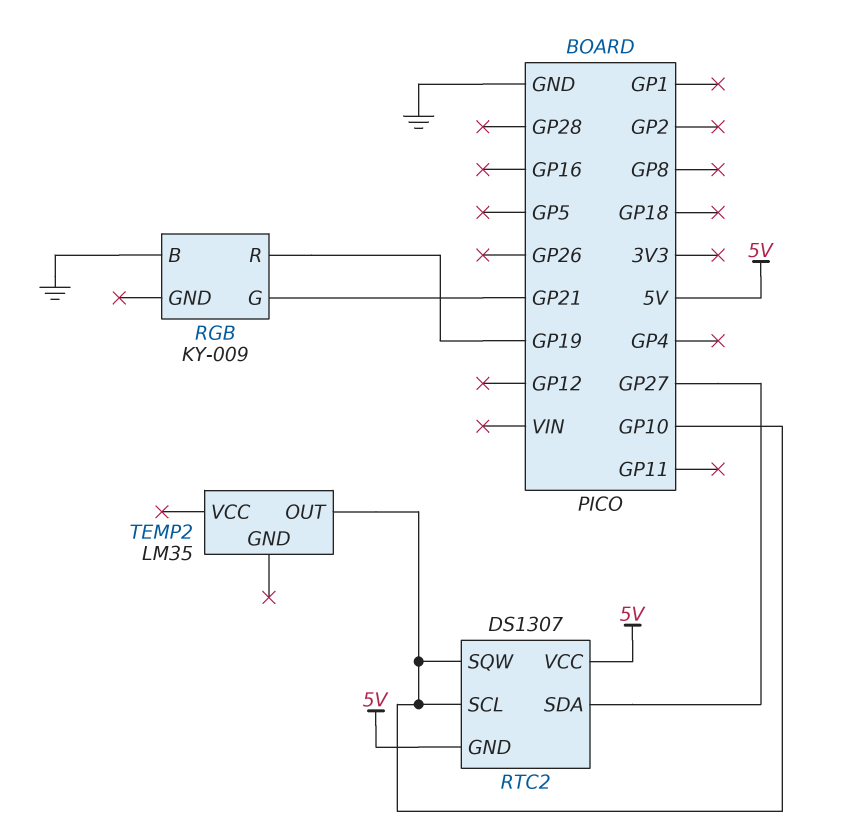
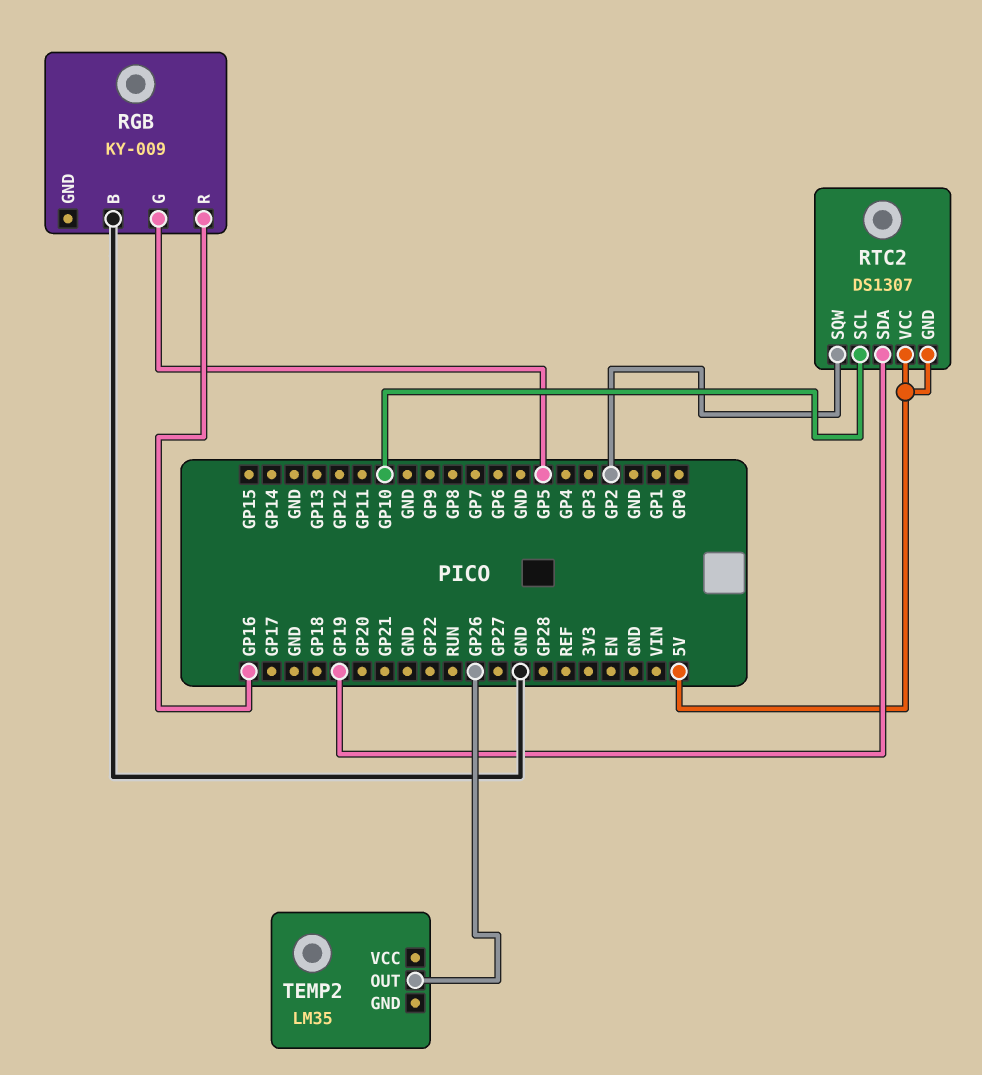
RGB pin G: GP21 -> GP5
RGB pin R: GP19 -> GP16
RTC2 pin SDA: GP27 -> GP19
RTC2 pin SQW: GP10 -> GP2
TEMP2 pin OUT: GP10 -> GP26

